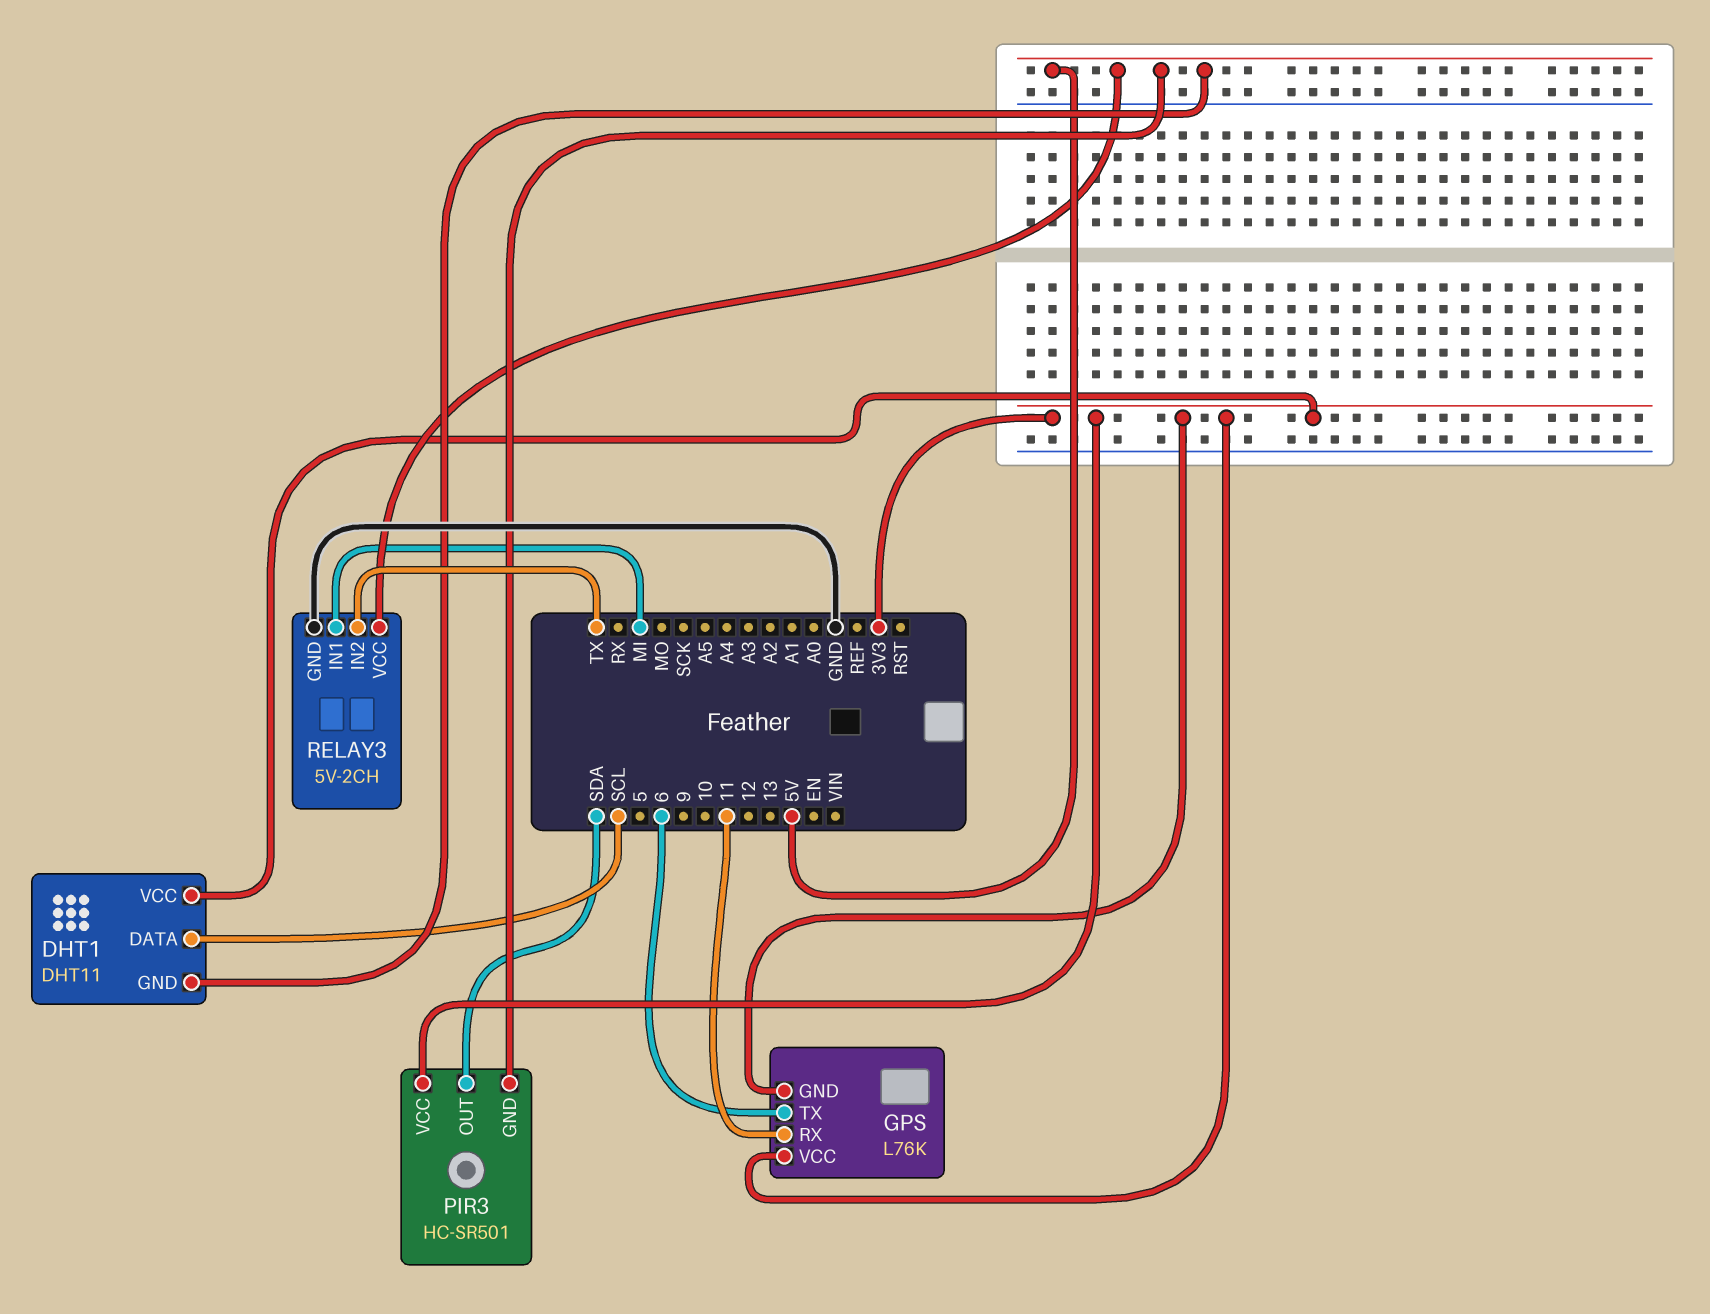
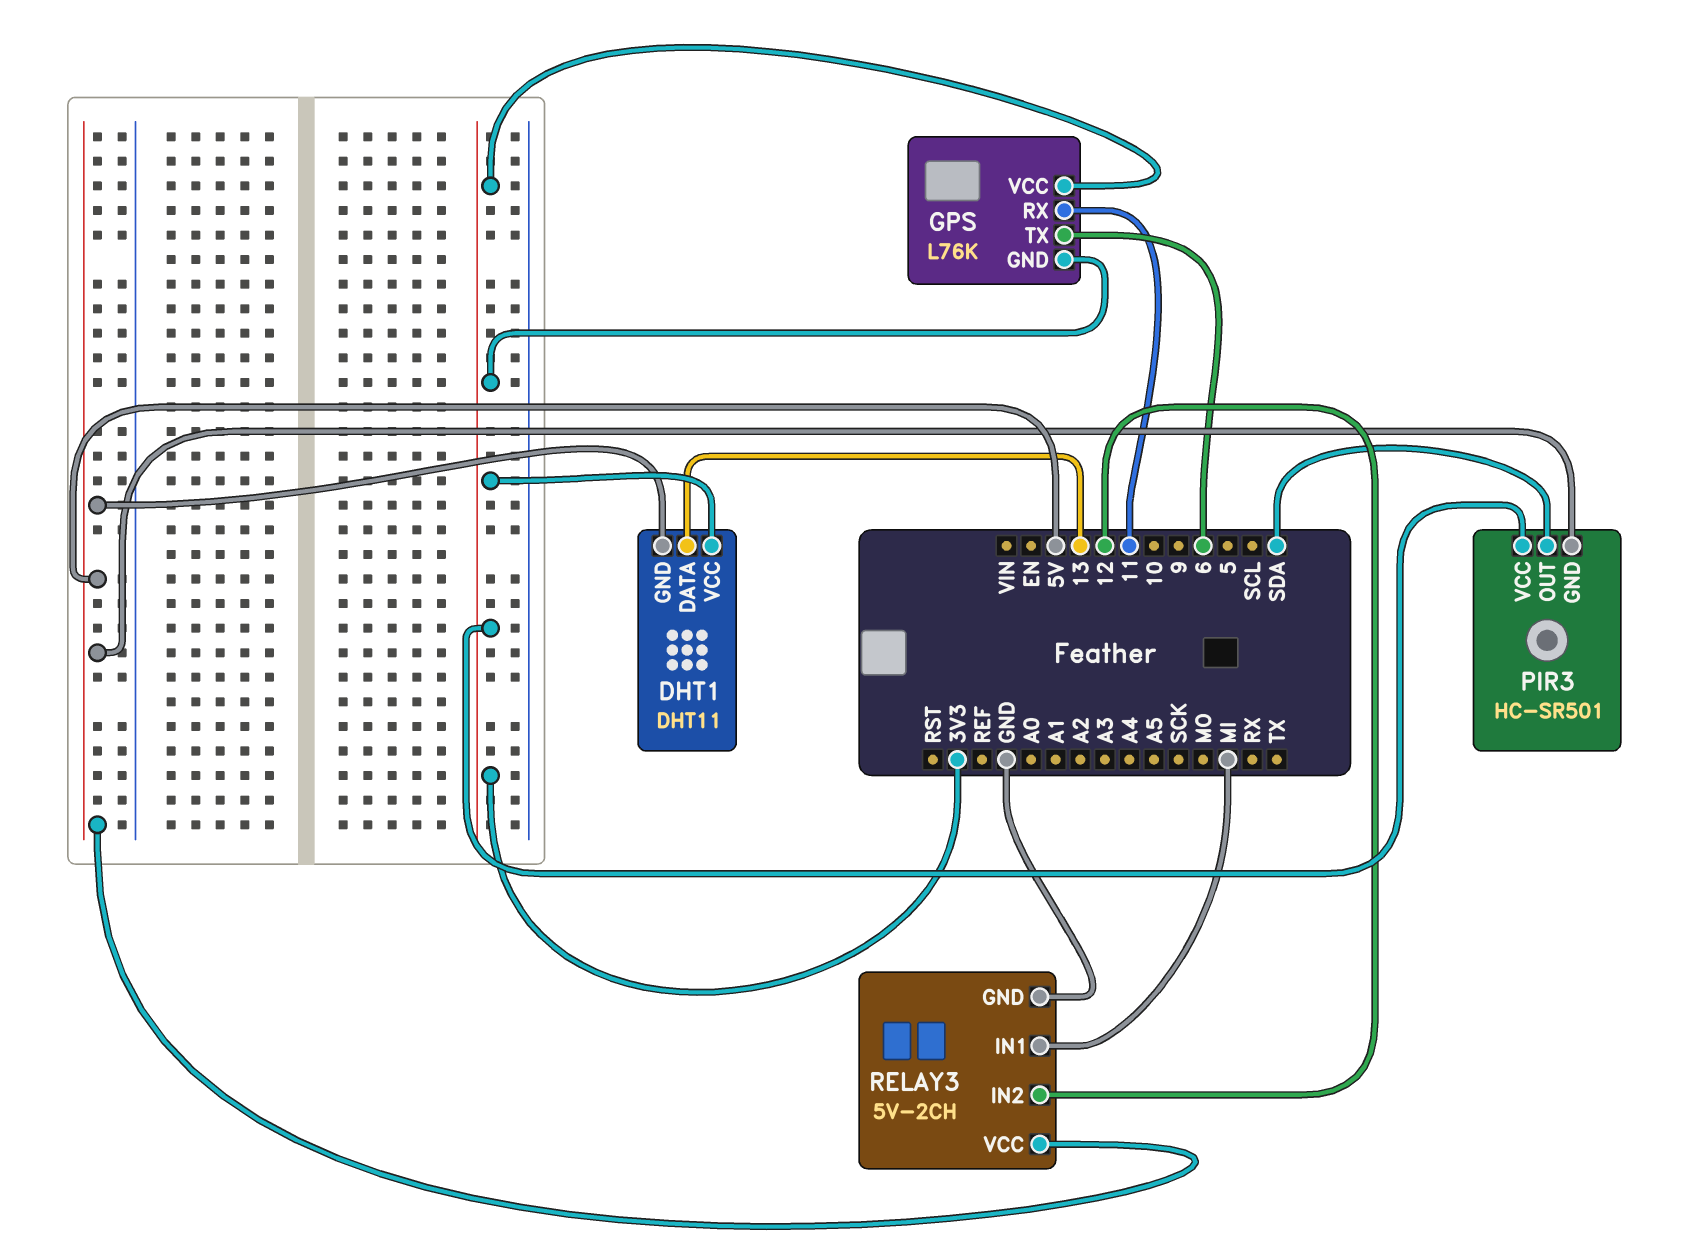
DHT1 pin DATA: SCL -> 13
RELAY3 pin IN2: TX -> 12

